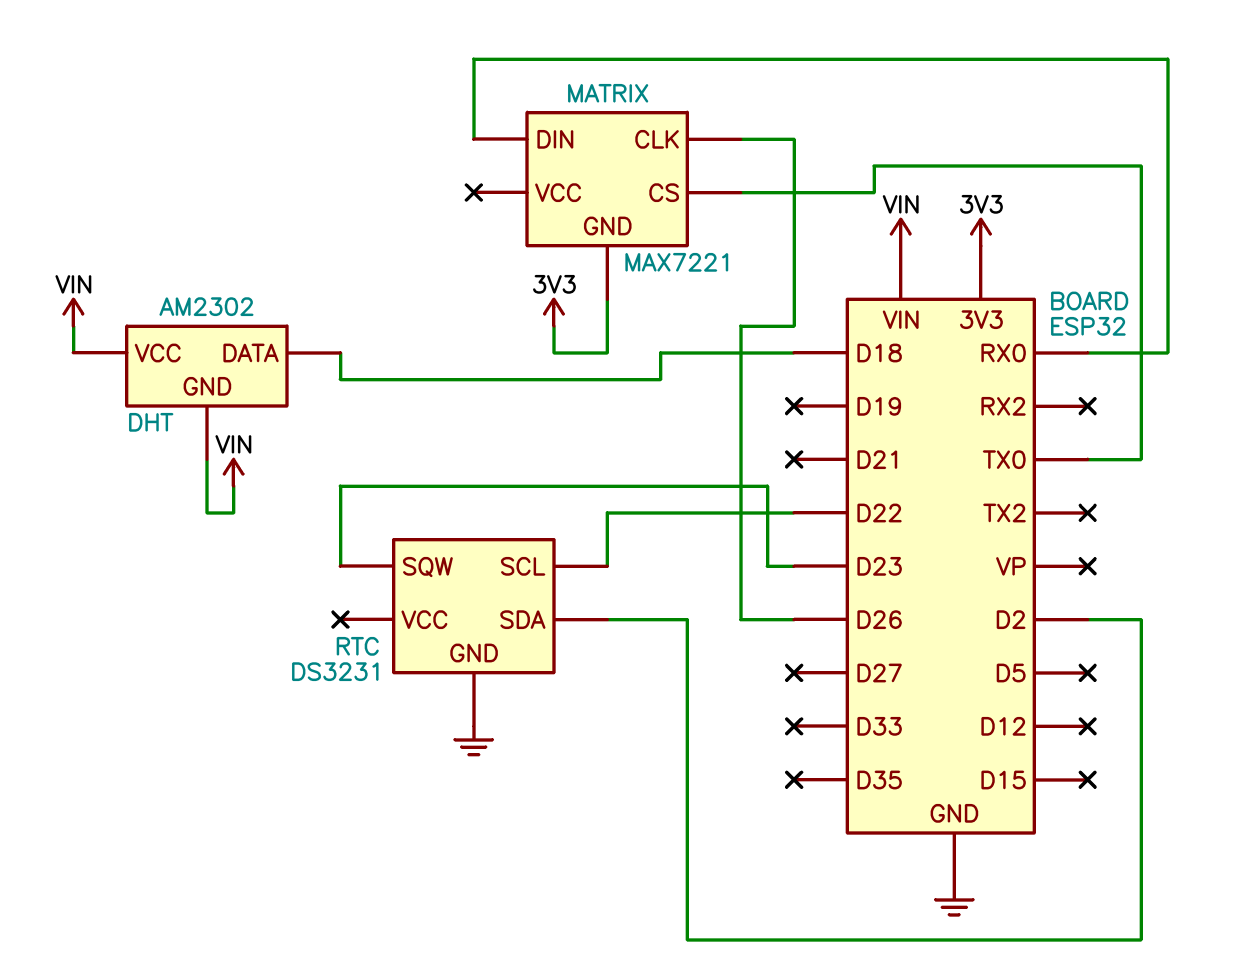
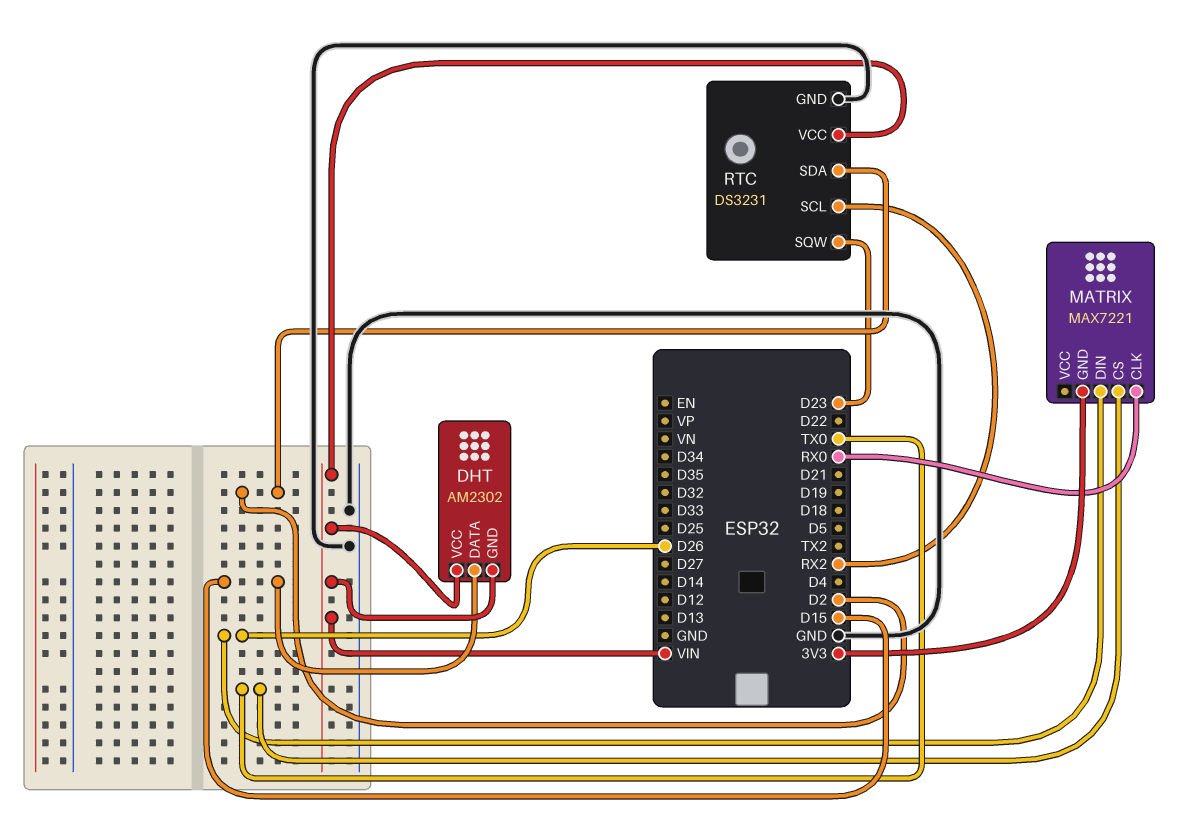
DHT pin DATA: D18 -> D15
MATRIX pin CLK: D26 -> RX0
MATRIX pin DIN: RX0 -> D26
RTC pin SCL: D22 -> RX2
RTC pin VCC: none -> VIN

